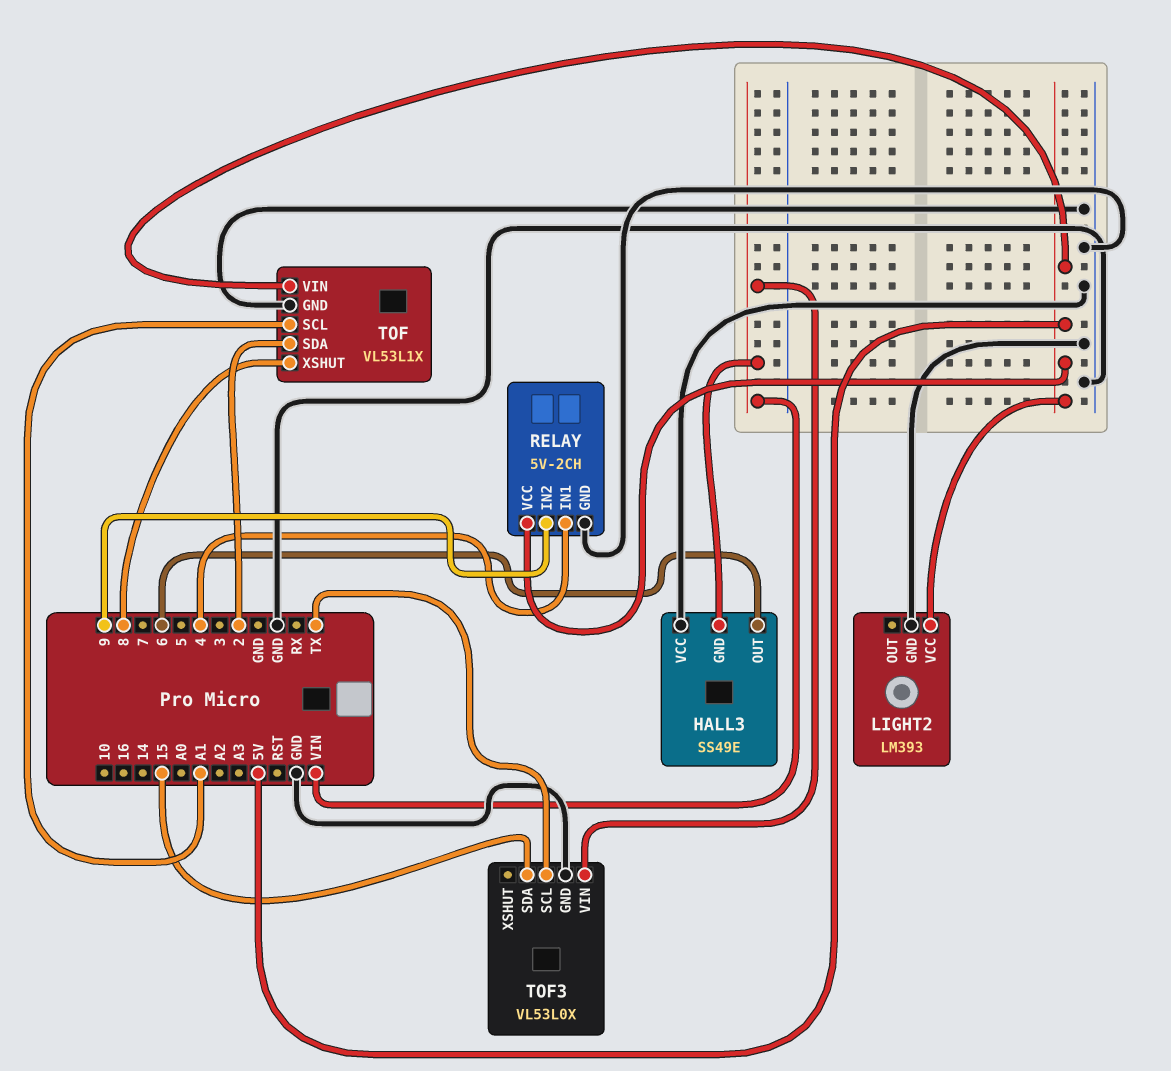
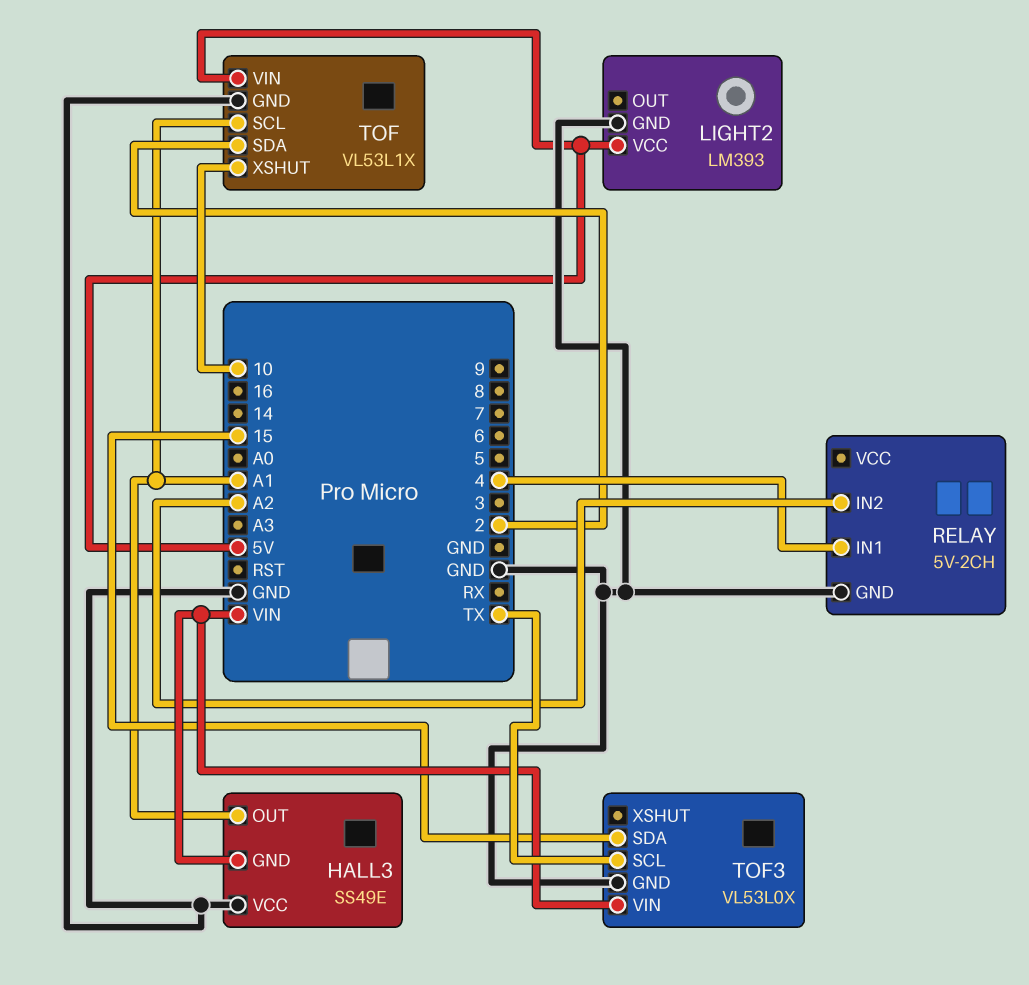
HALL3 pin OUT: 6 -> A1
RELAY pin IN2: 9 -> A2
RELAY pin VCC: 5V -> none
TOF pin XSHUT: 8 -> 10

